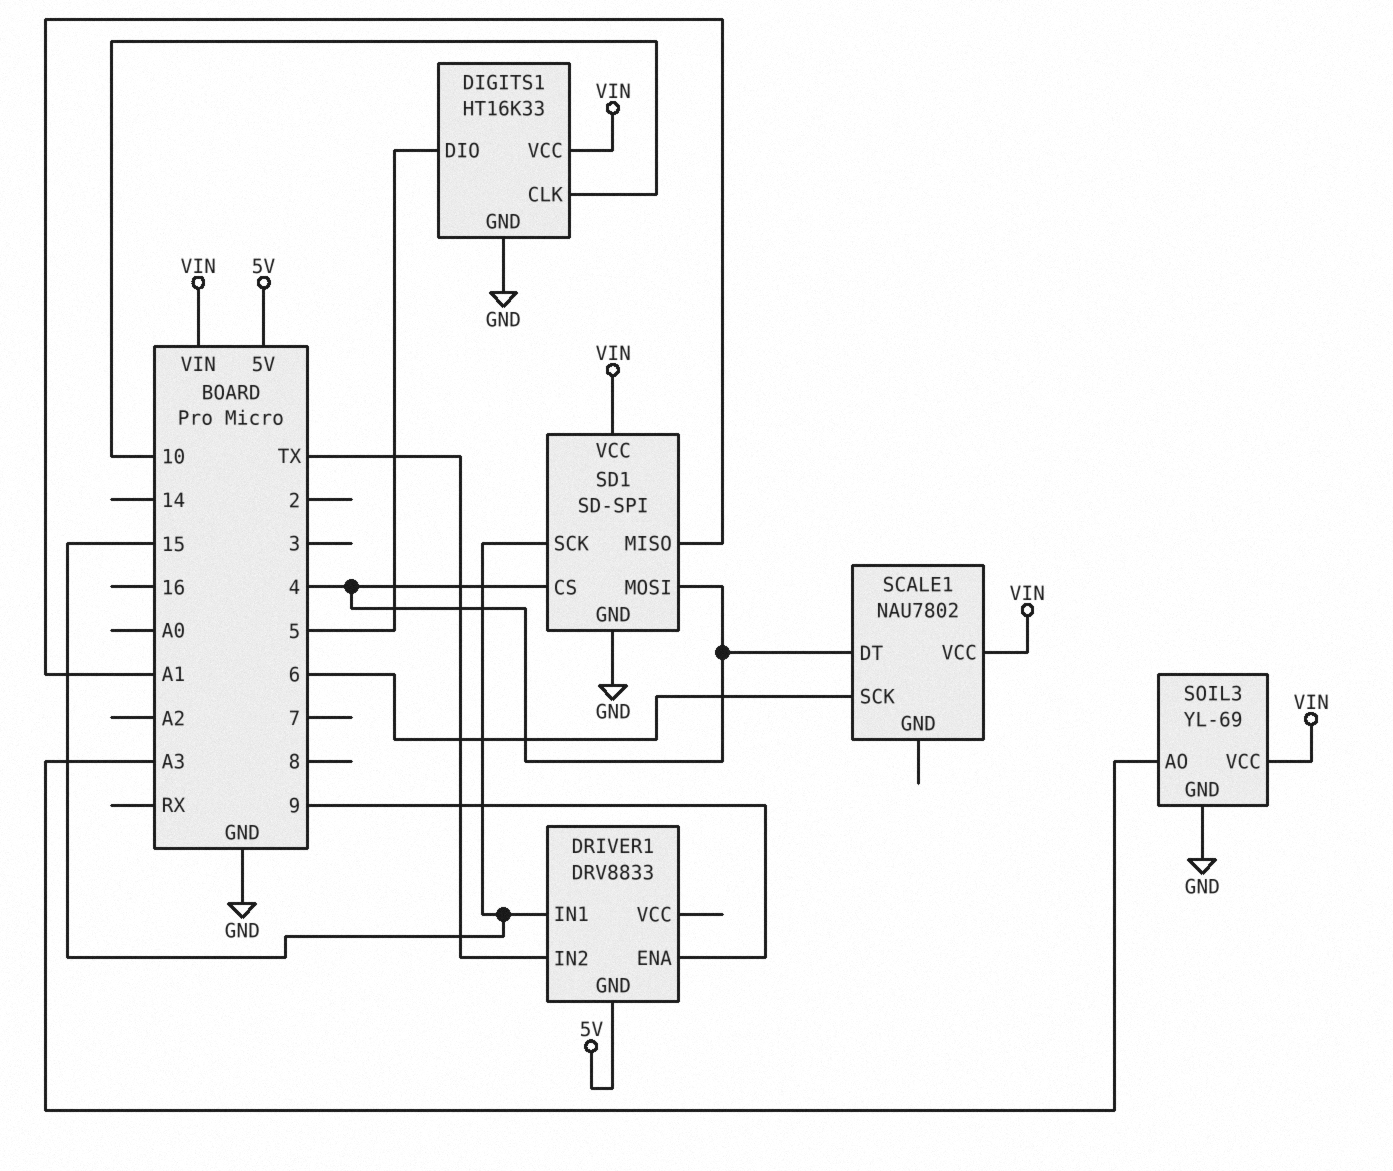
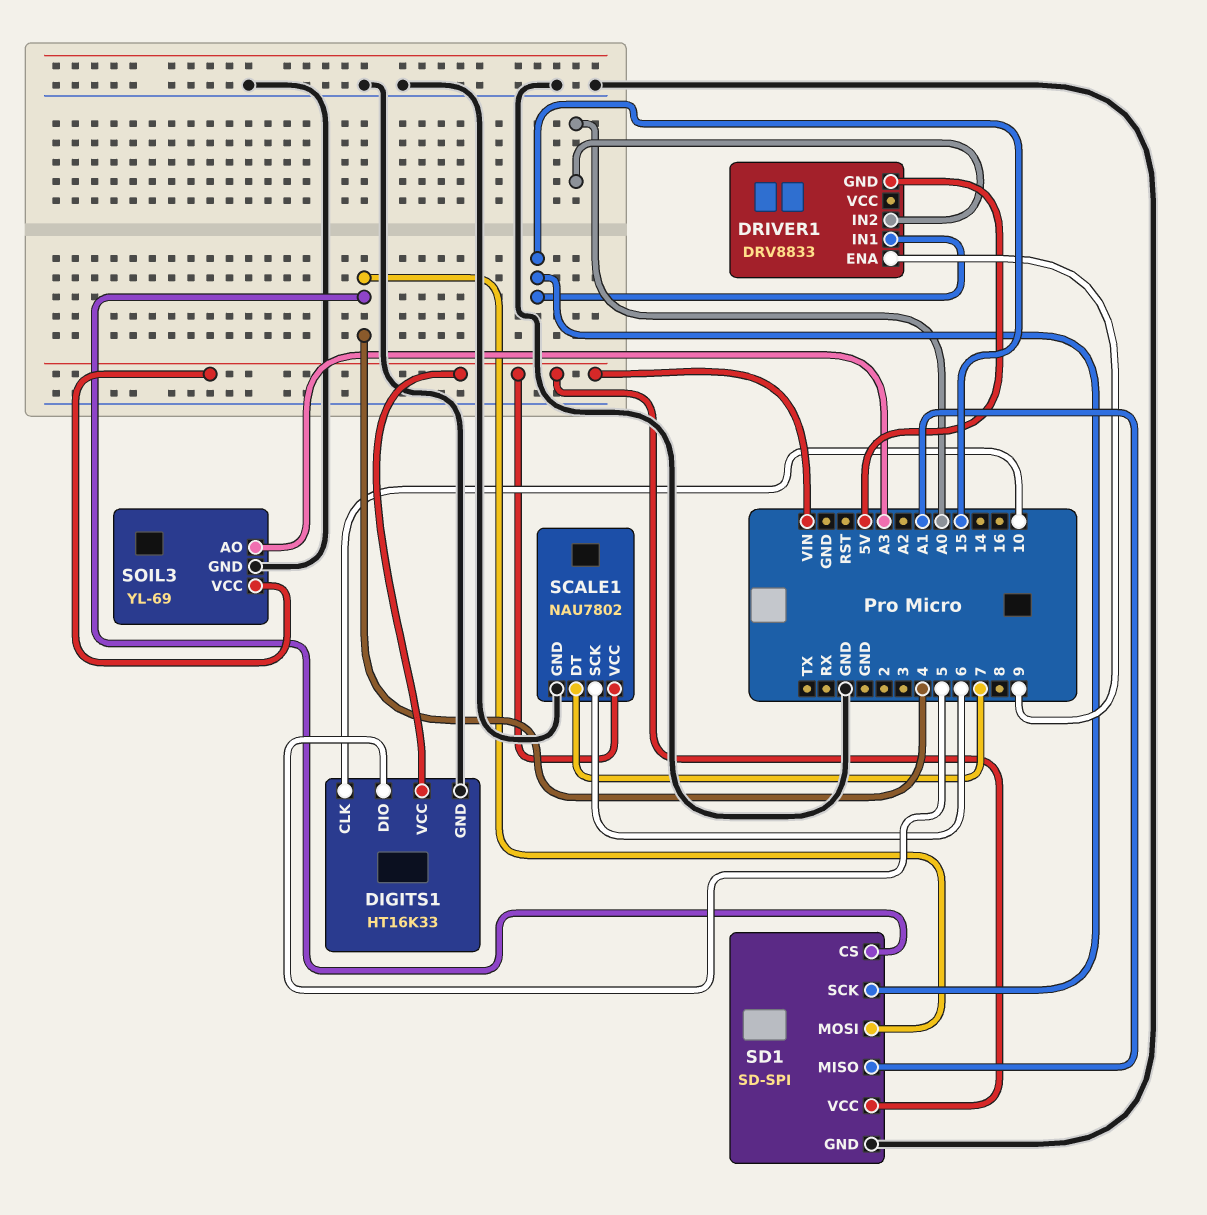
DRIVER1 pin IN2: TX -> A0
SCALE1 pin DT: 4 -> 7
SCALE1 pin GND: none -> GND

